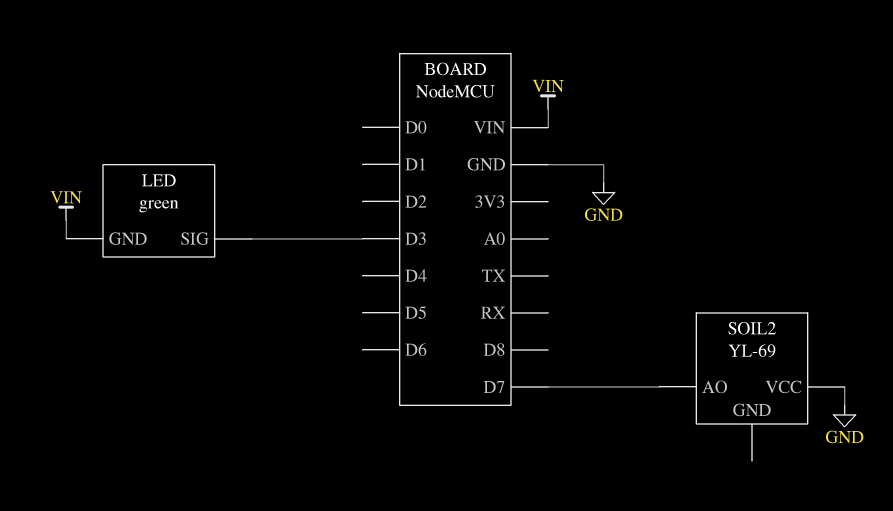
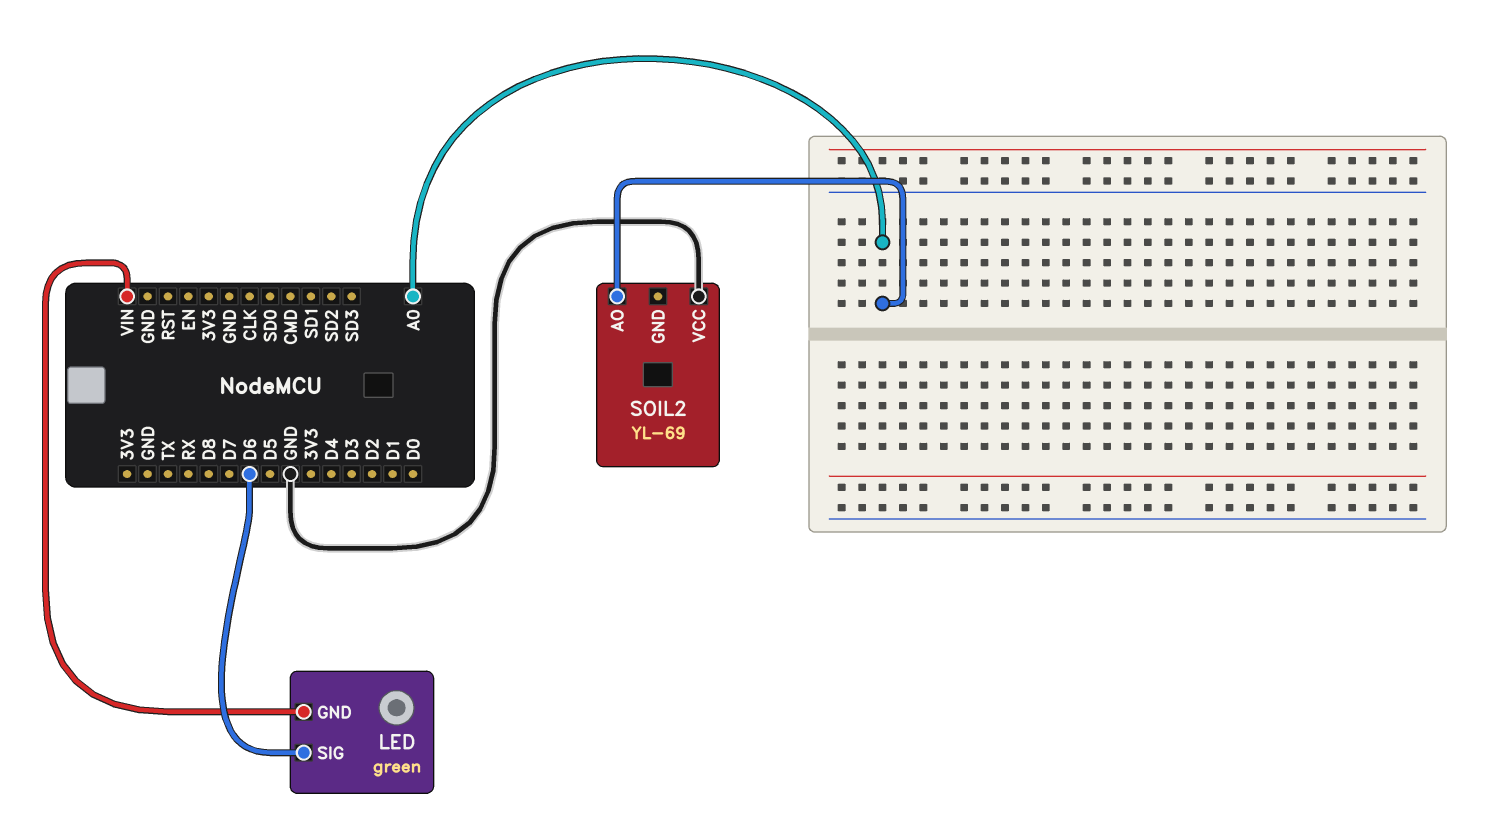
LED pin SIG: D3 -> D6
SOIL2 pin AO: D7 -> A0

